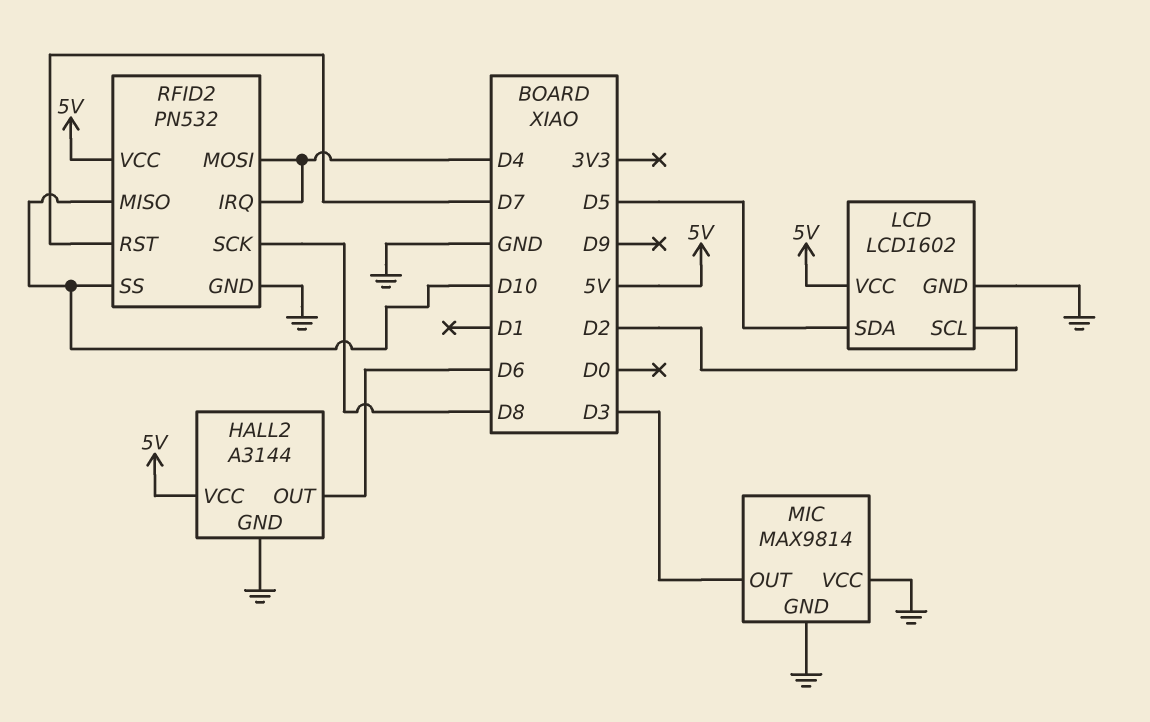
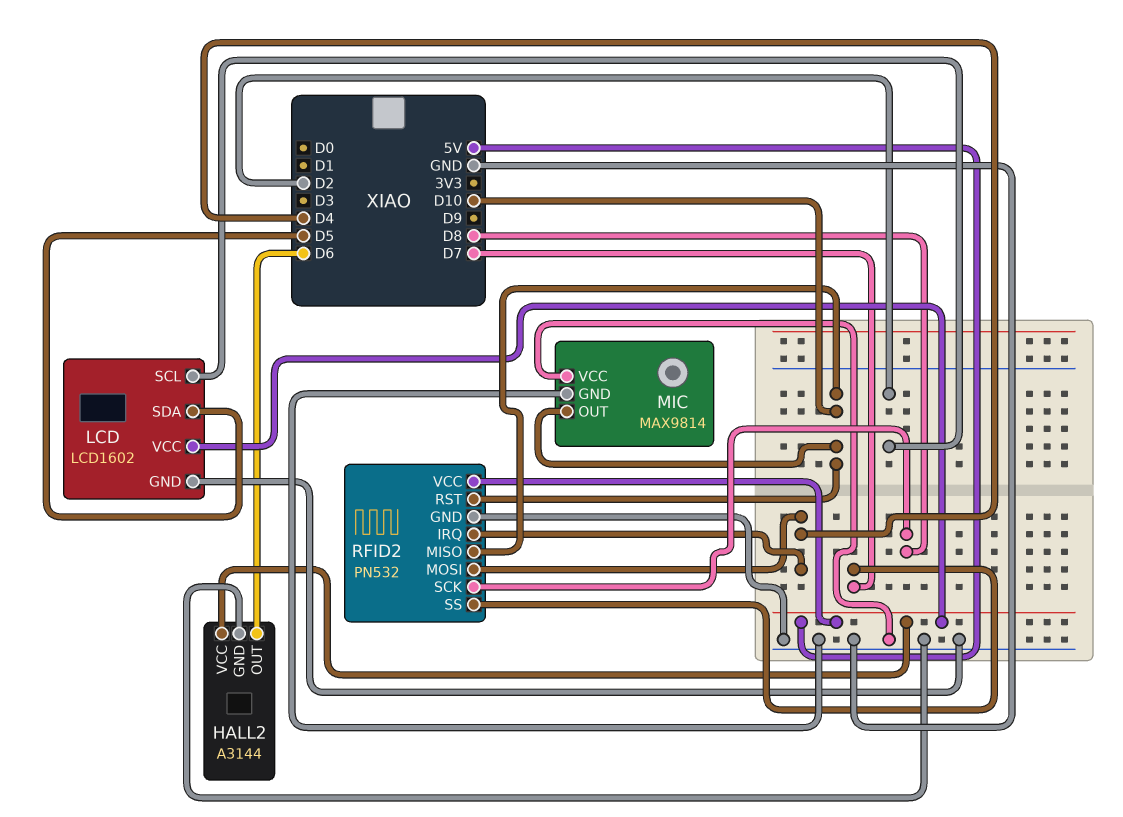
MIC pin OUT: D3 -> D10
RFID2 pin RST: D7 -> D10
RFID2 pin SS: D10 -> D7

